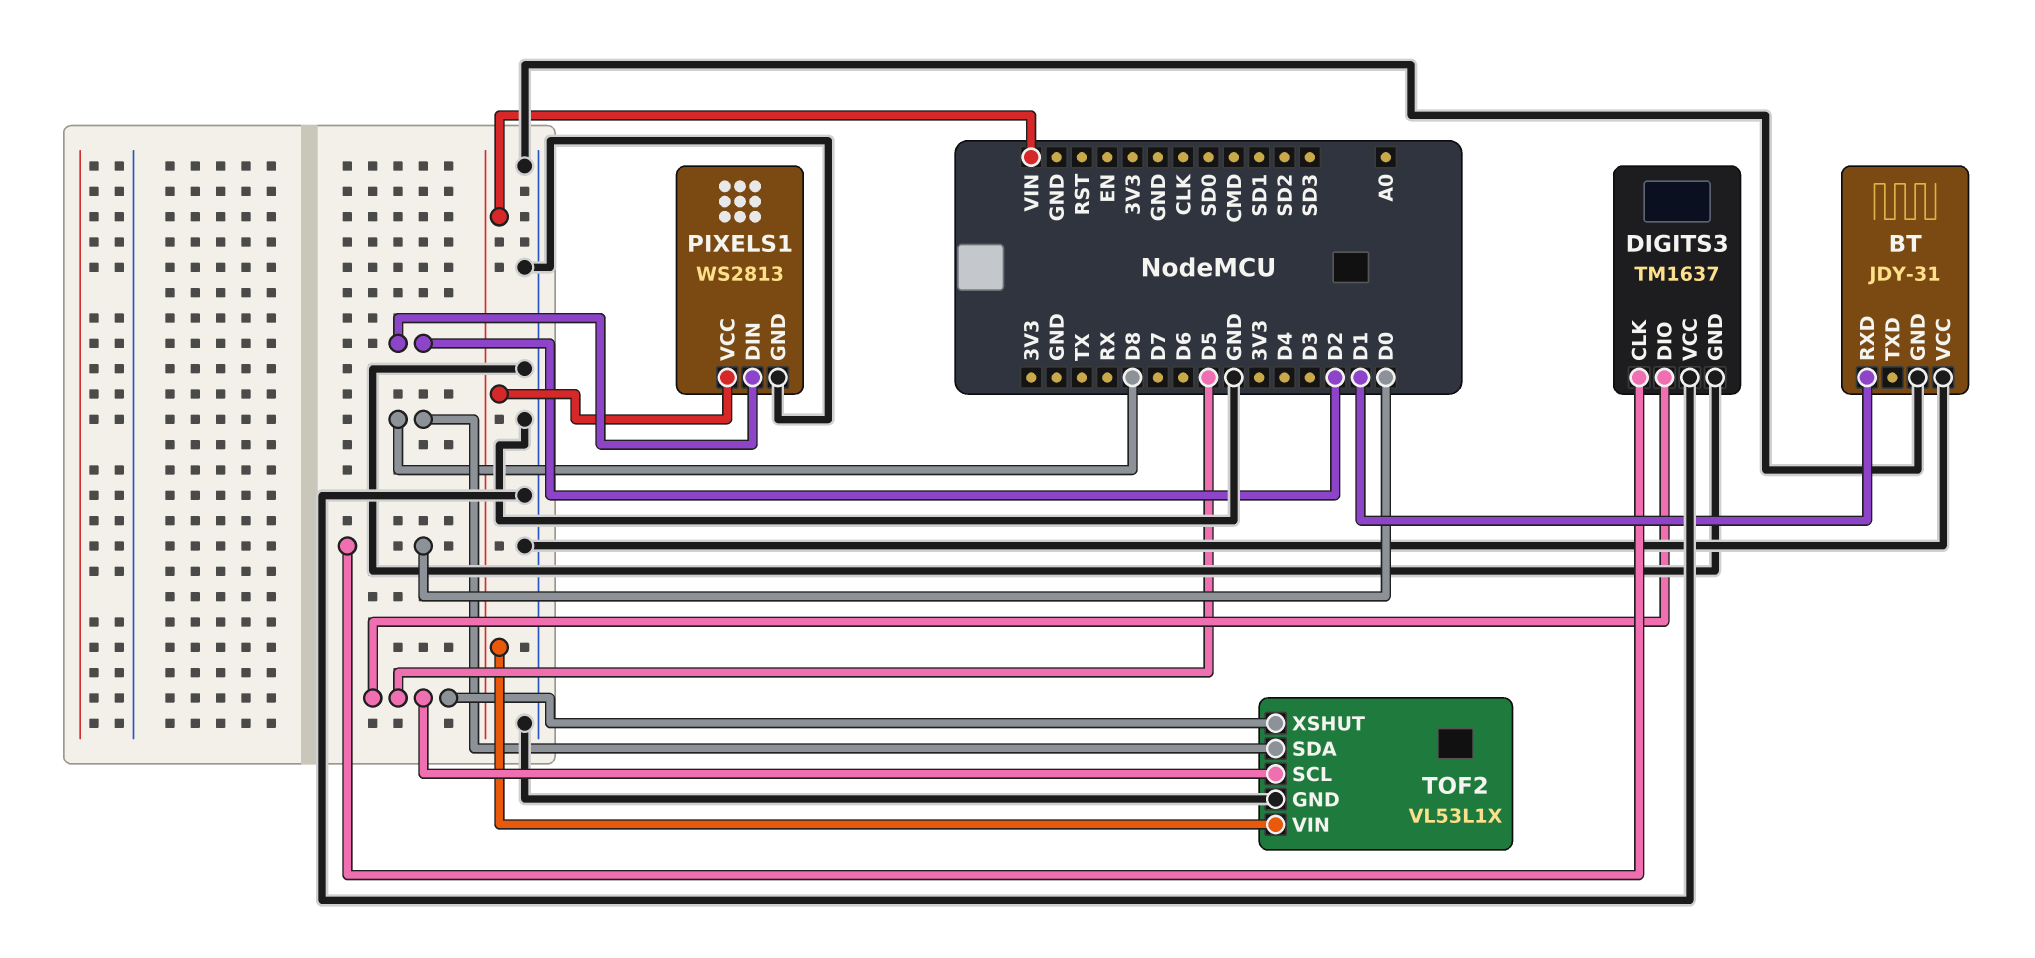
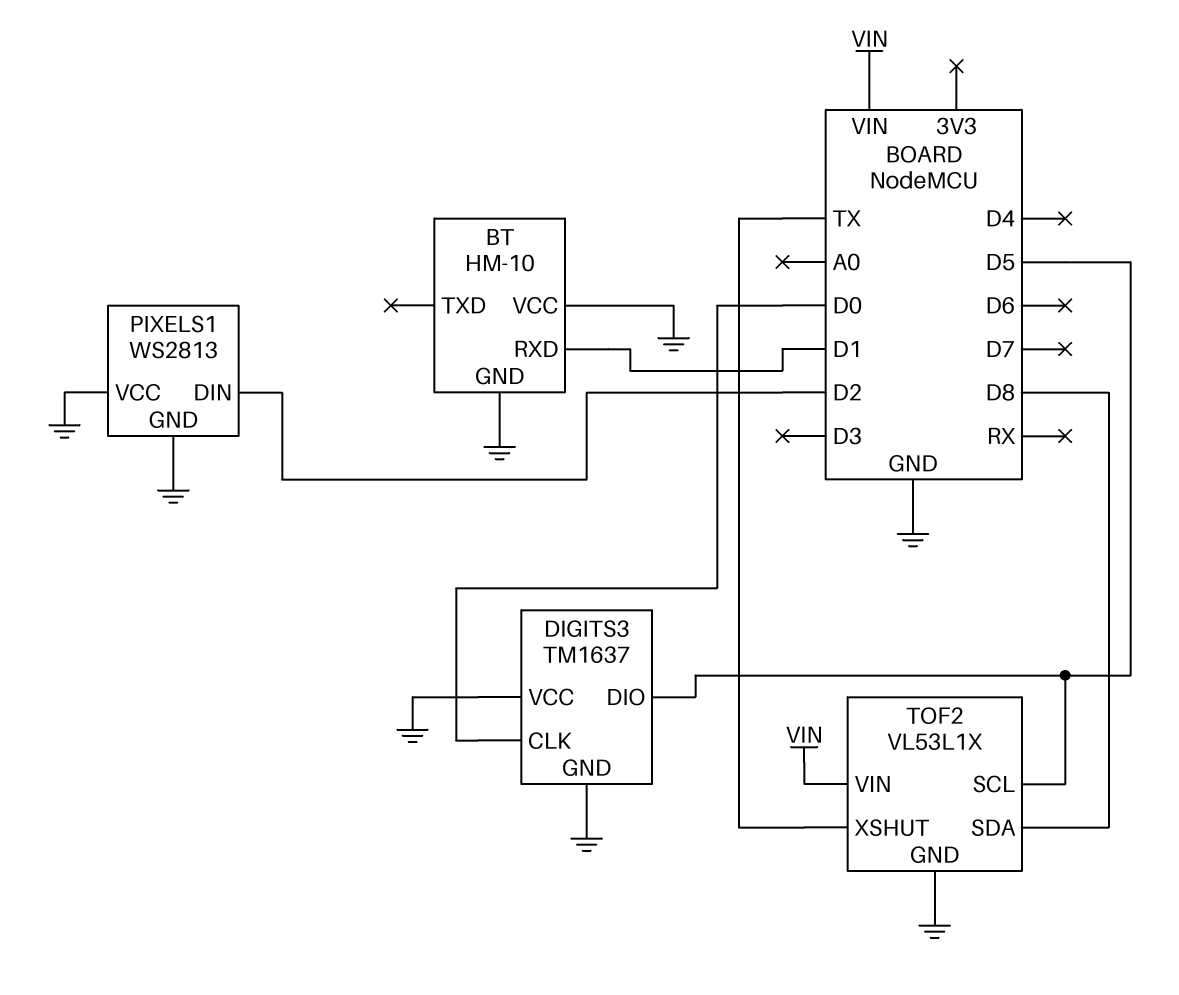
BT: JDY-31 -> HM-10
PIXELS1 pin VCC: VIN -> GND
TOF2 pin XSHUT: D5 -> TX

